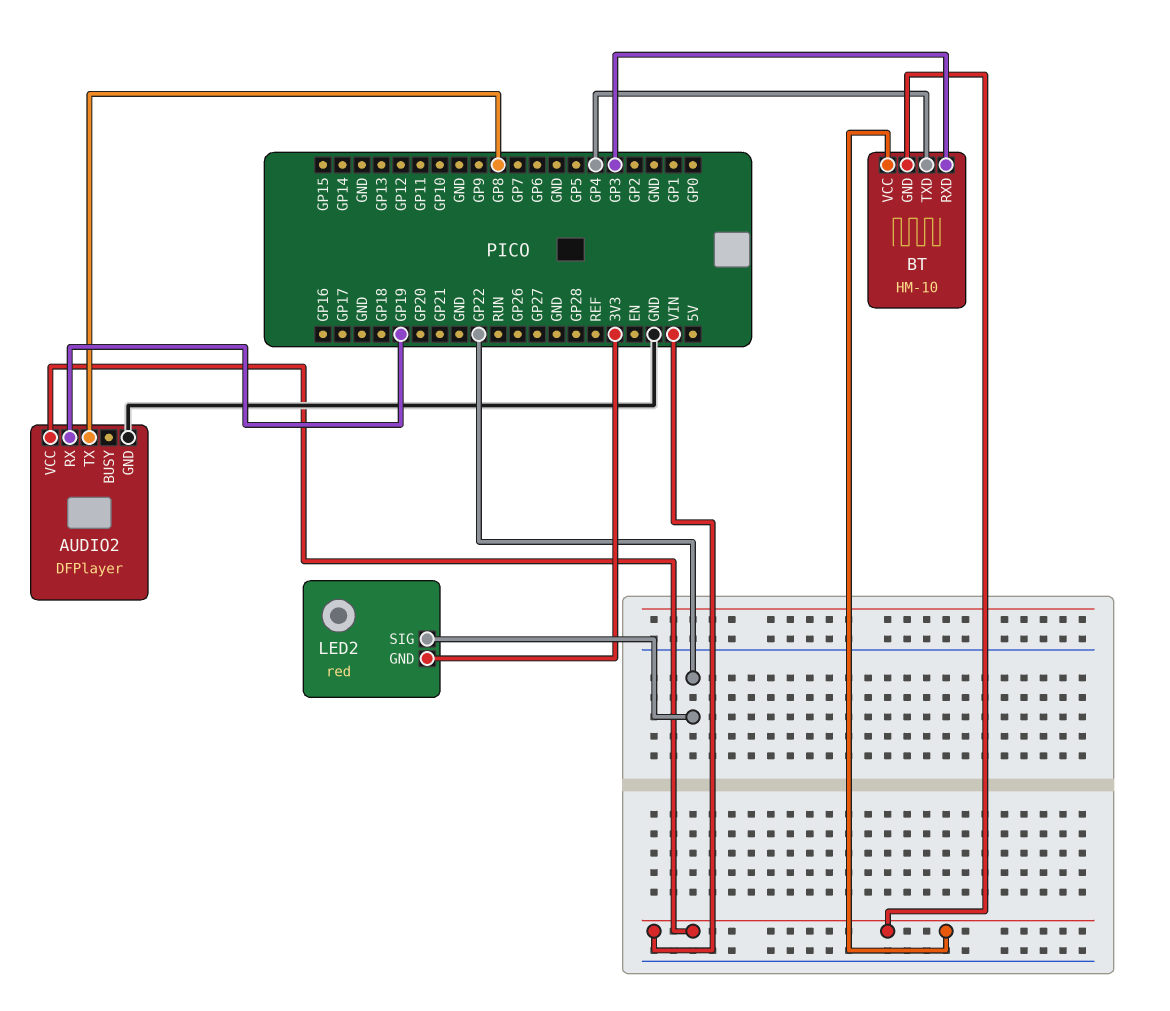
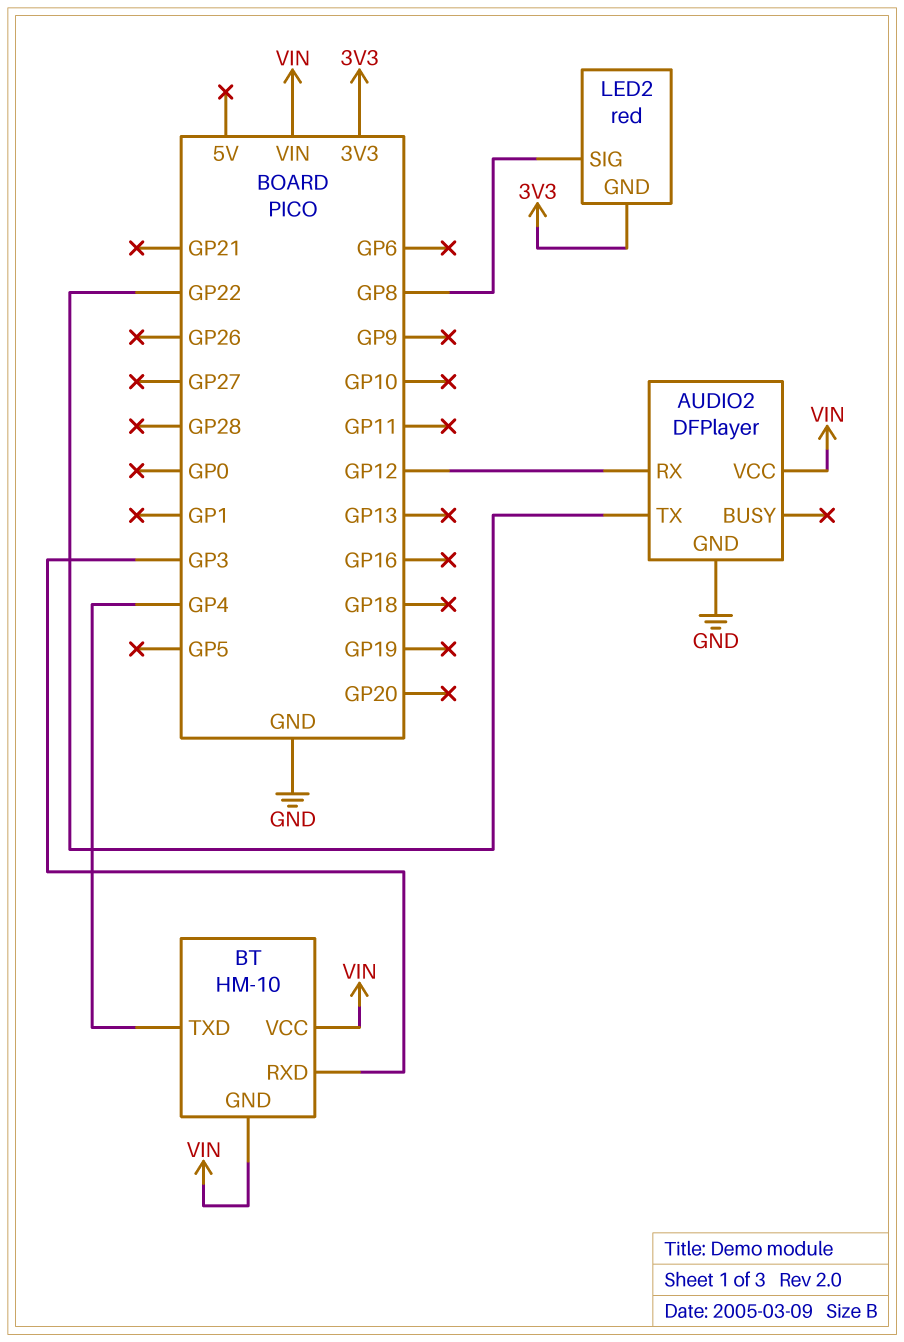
AUDIO2 pin RX: GP19 -> GP12
AUDIO2 pin TX: GP8 -> GP22
LED2 pin SIG: GP22 -> GP8

